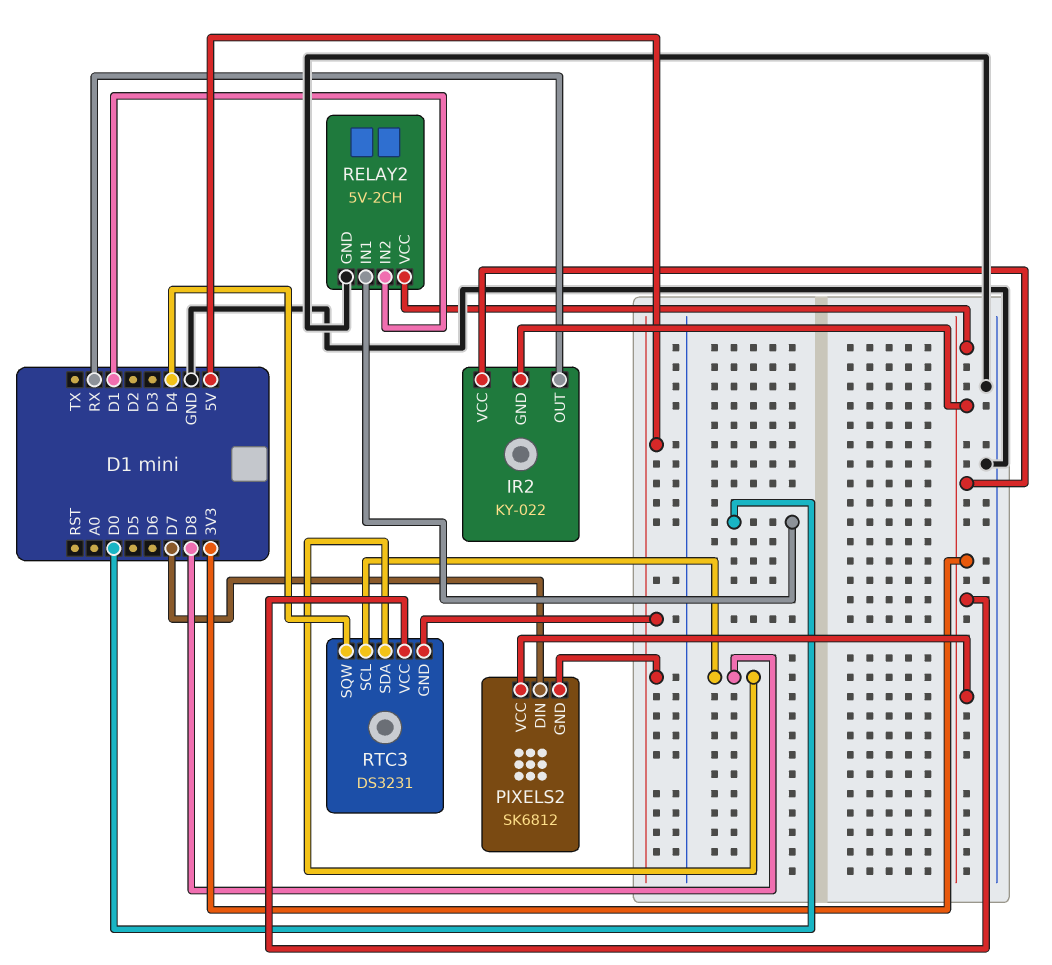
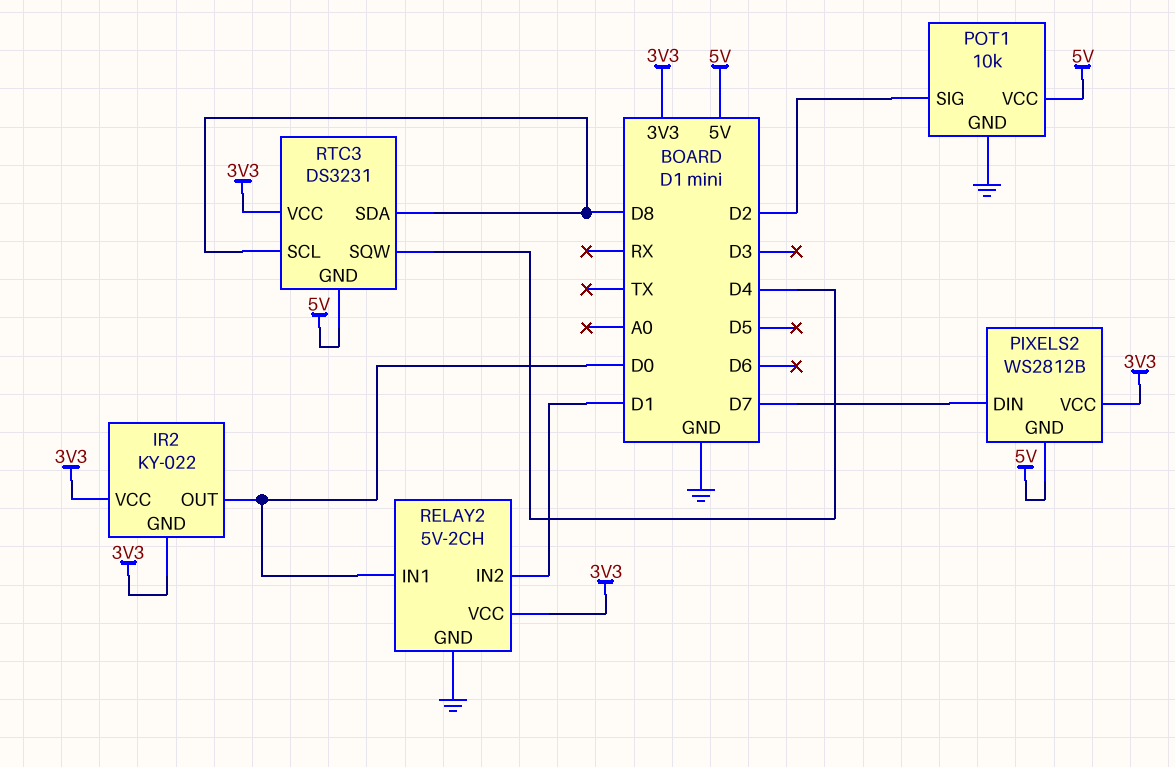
IR2 pin OUT: RX -> D0
PIXELS2: SK6812 -> WS2812B
POT1: none -> 10k
POT1 pin GND: none -> GND
POT1 pin SIG: none -> D2
POT1 pin VCC: none -> 5V

